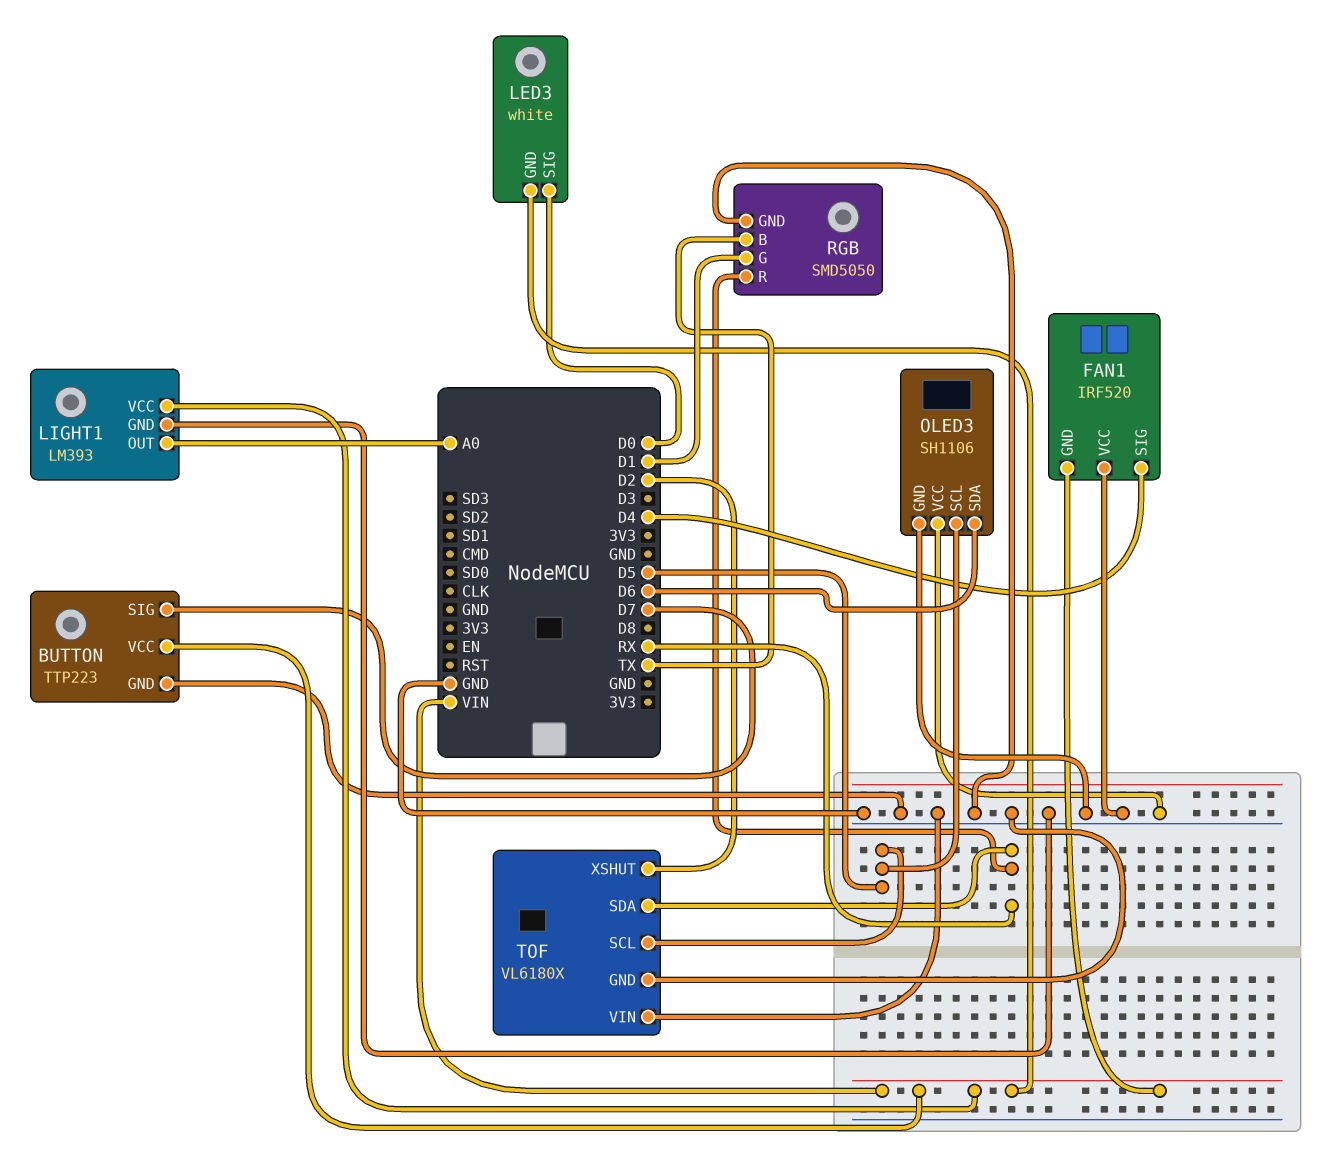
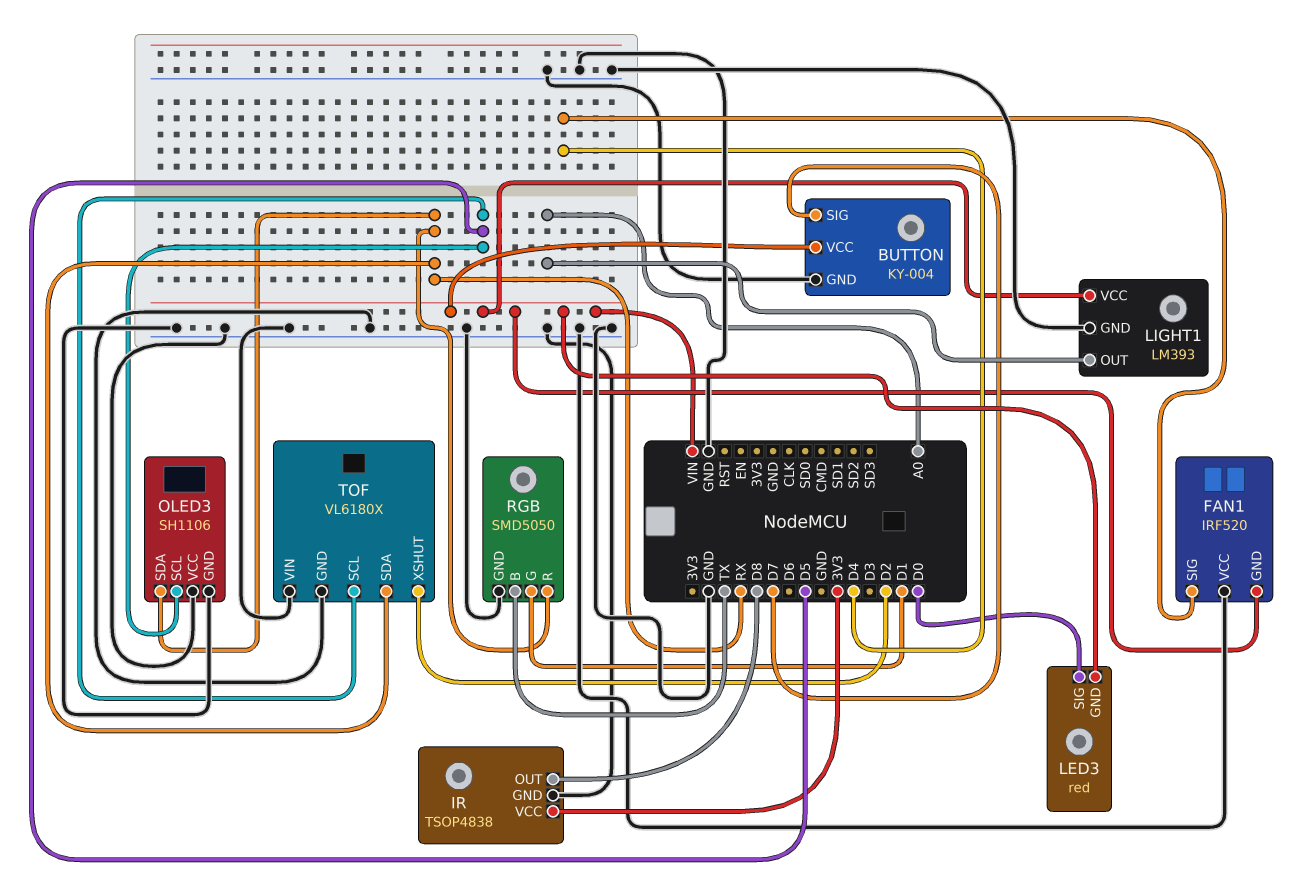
BUTTON: TTP223 -> KY-004
IR: none -> TSOP4838
IR pin GND: none -> GND
IR pin OUT: none -> D8
IR pin VCC: none -> 3V3
LED3: white -> red
OLED3 pin SDA: D6 -> RX

